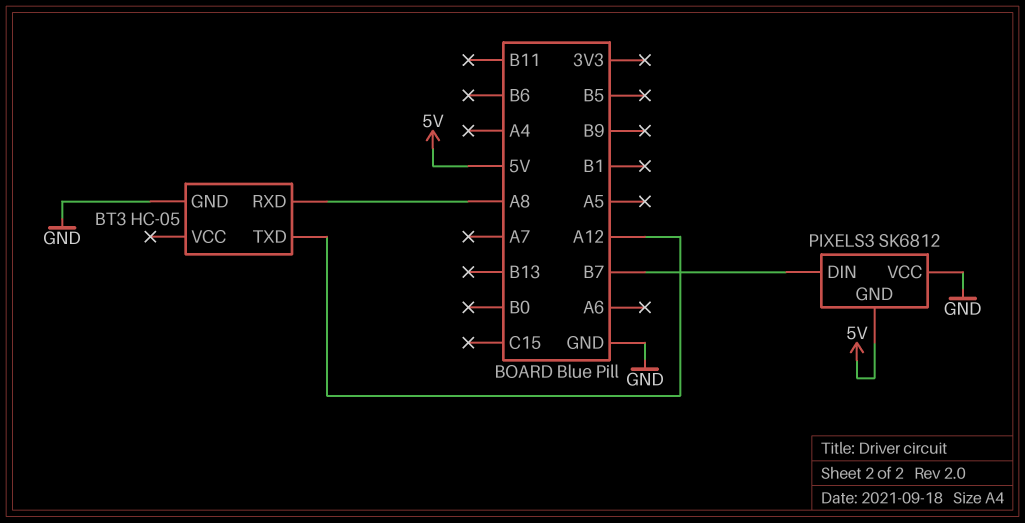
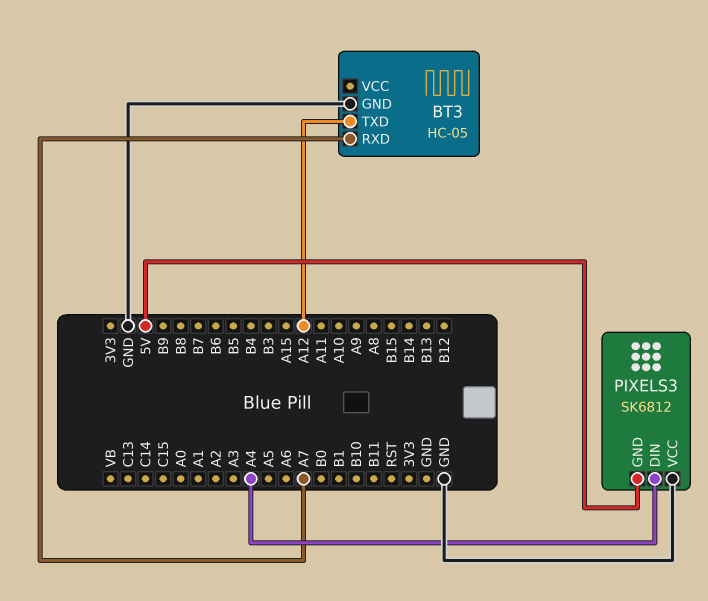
BT3 pin RXD: A8 -> A7
PIXELS3 pin DIN: B7 -> A4

